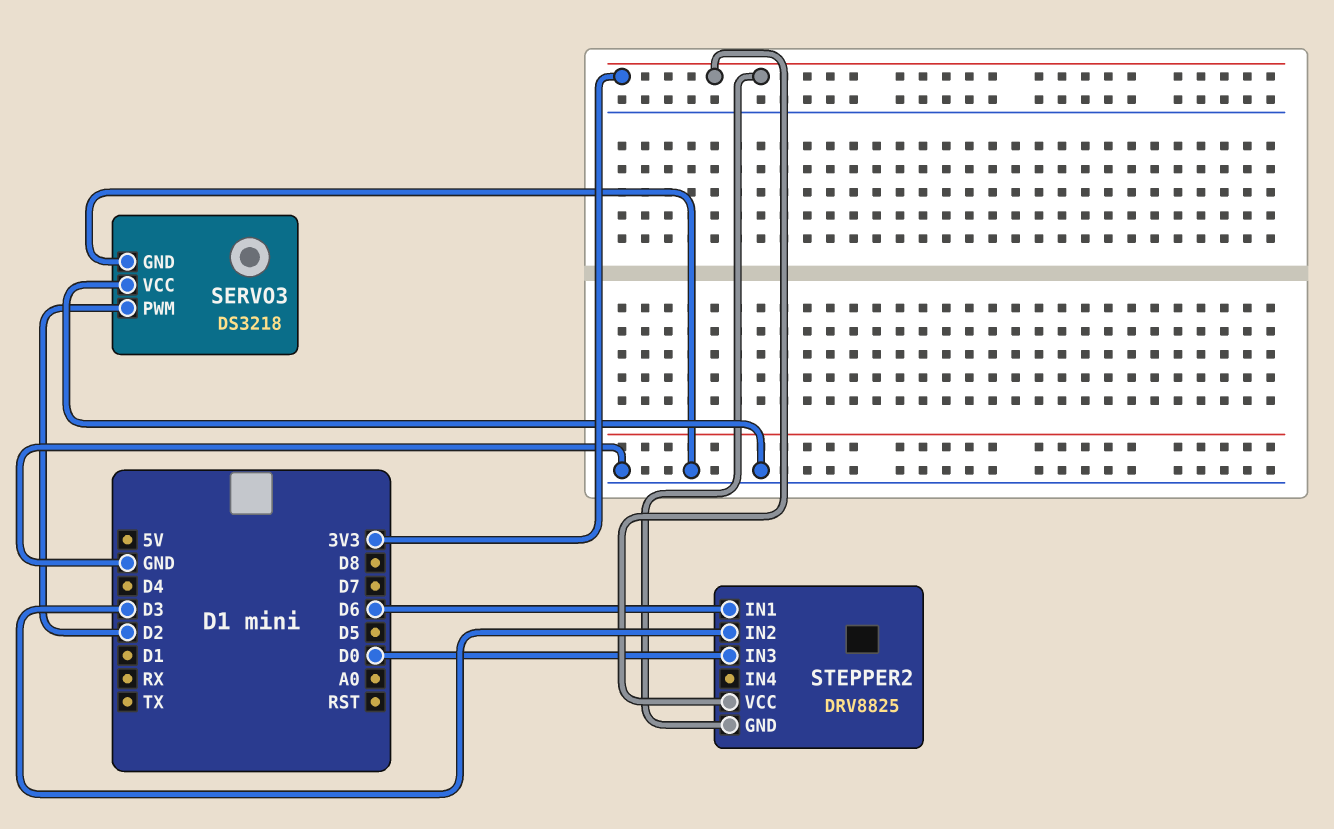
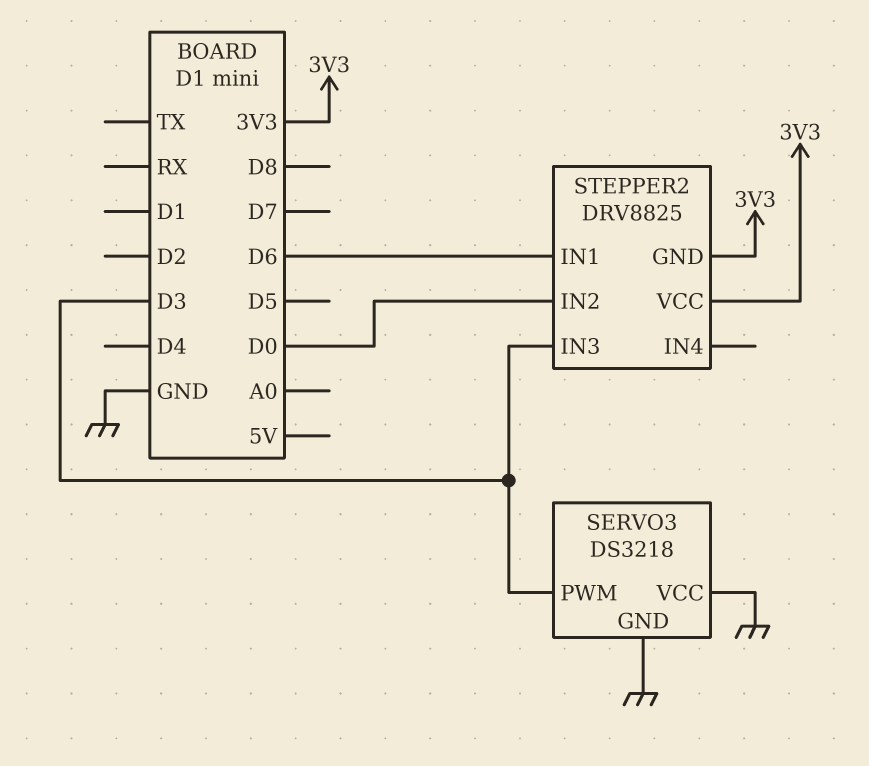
SERVO3 pin PWM: D2 -> D3
STEPPER2 pin IN2: D3 -> D0
STEPPER2 pin IN3: D0 -> D3

